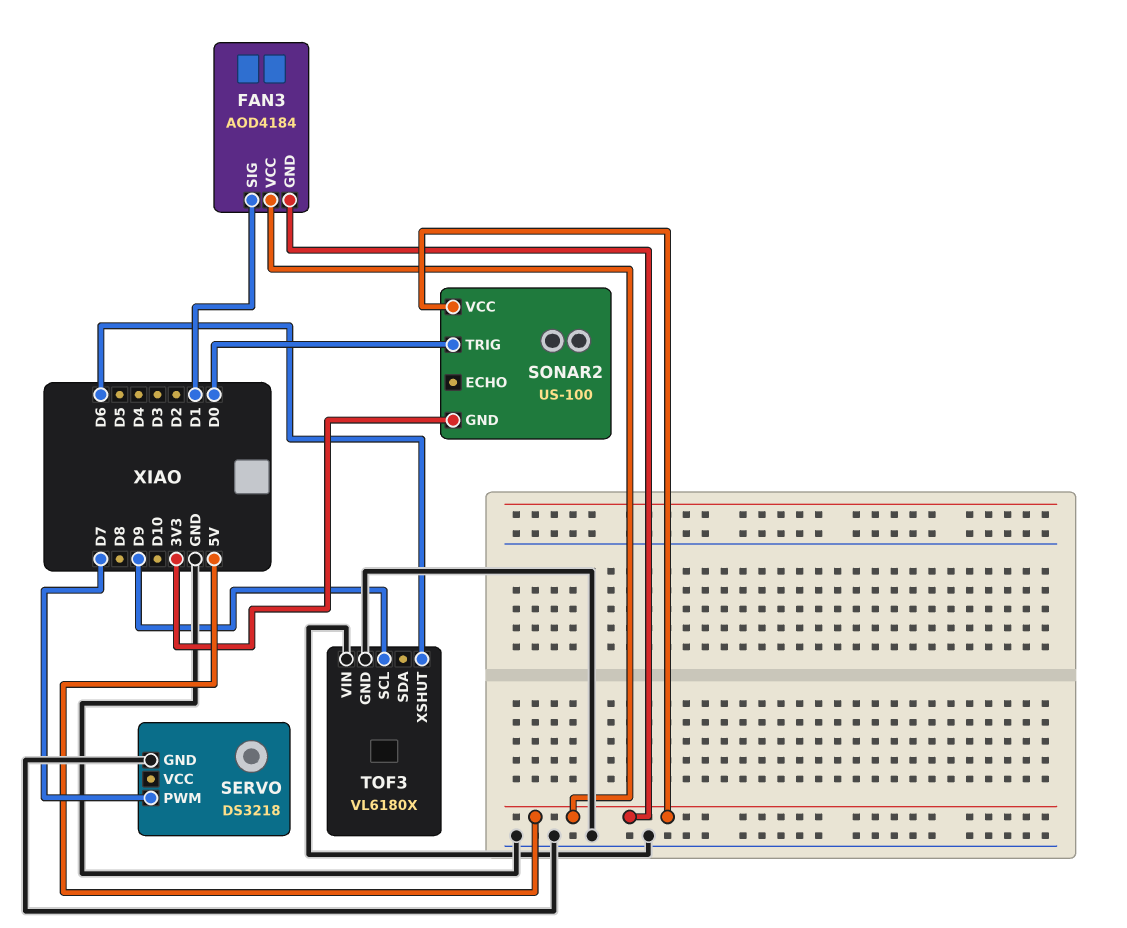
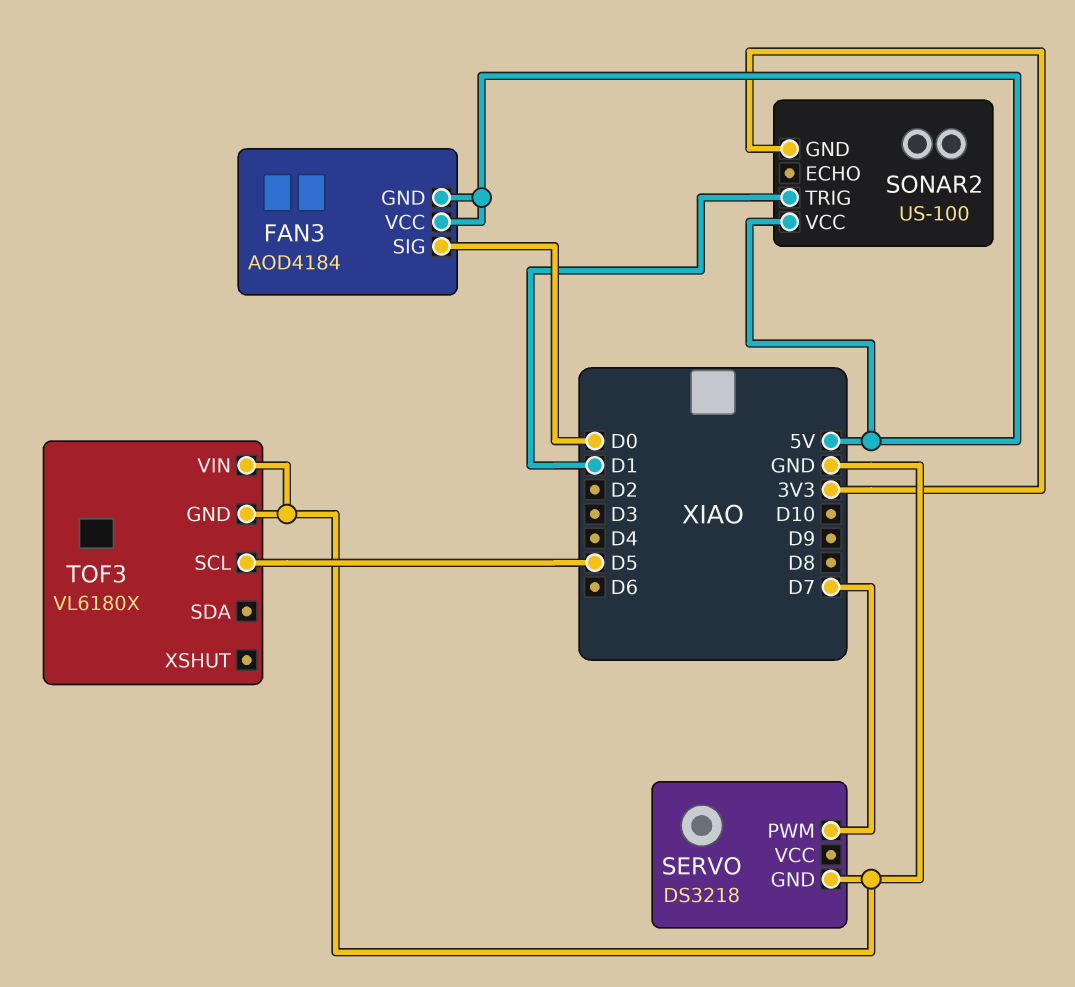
FAN3 pin SIG: D1 -> D0
SONAR2 pin TRIG: D0 -> D1
TOF3 pin SCL: D9 -> D5
TOF3 pin XSHUT: D6 -> none

